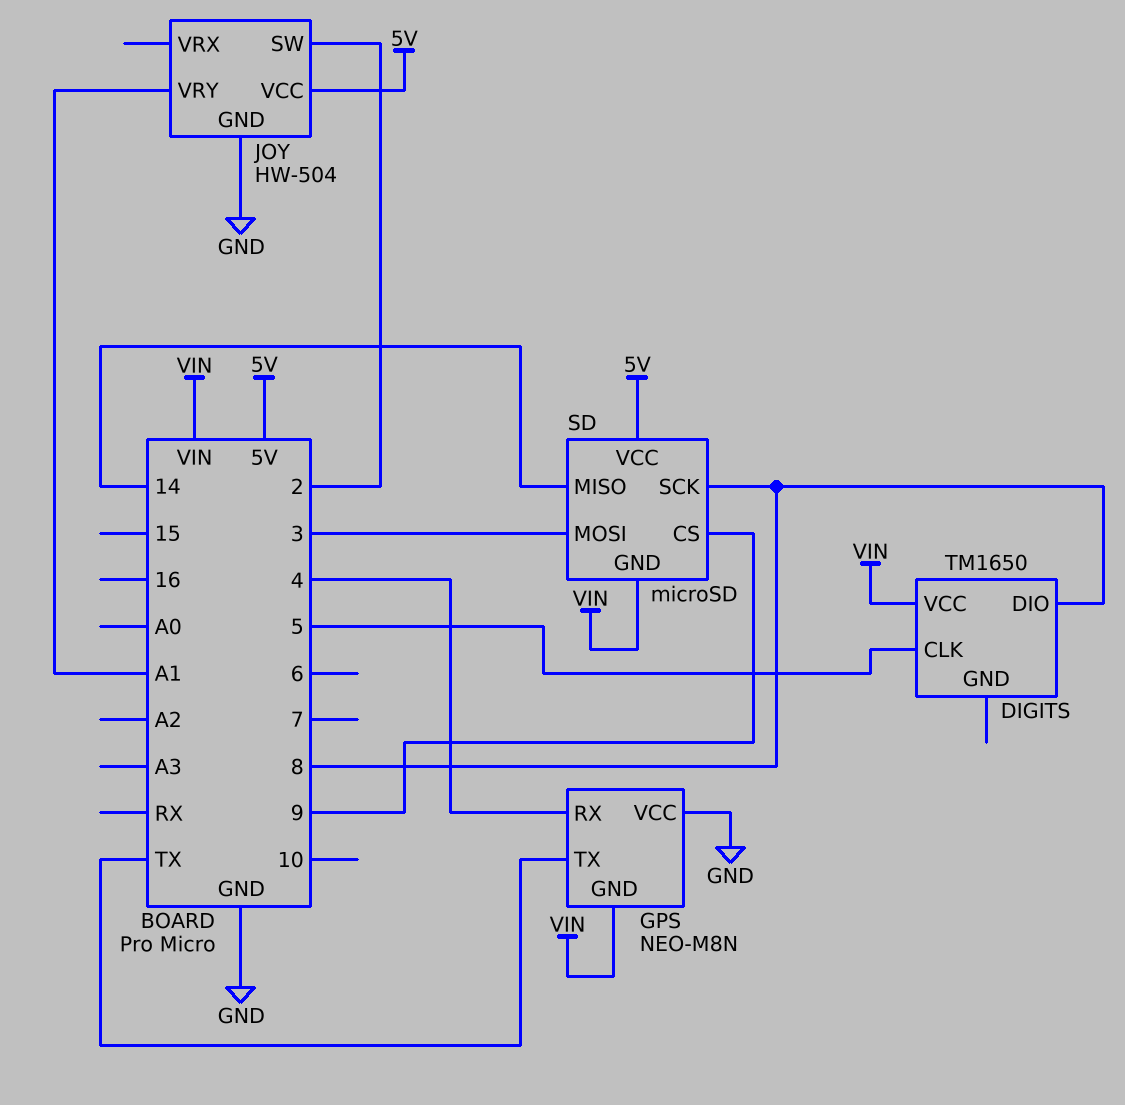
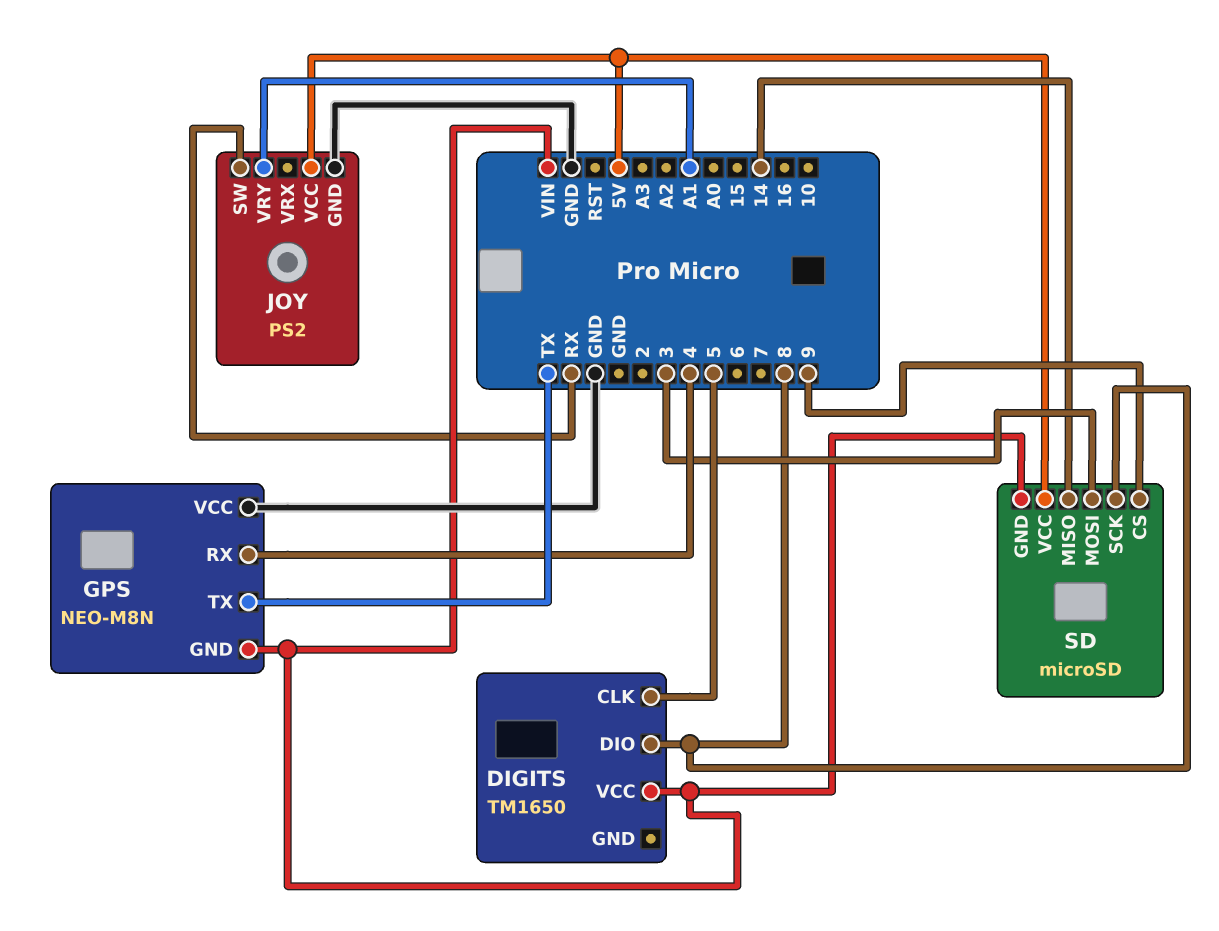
JOY: HW-504 -> PS2
JOY pin SW: 2 -> RX

